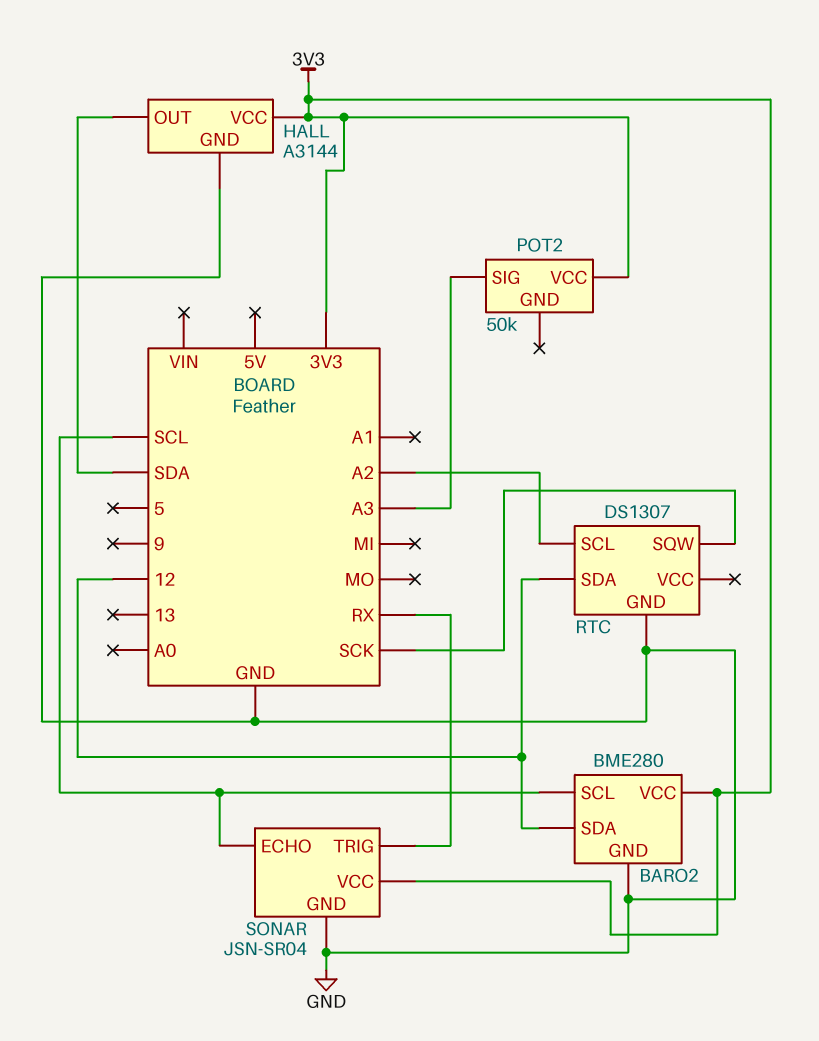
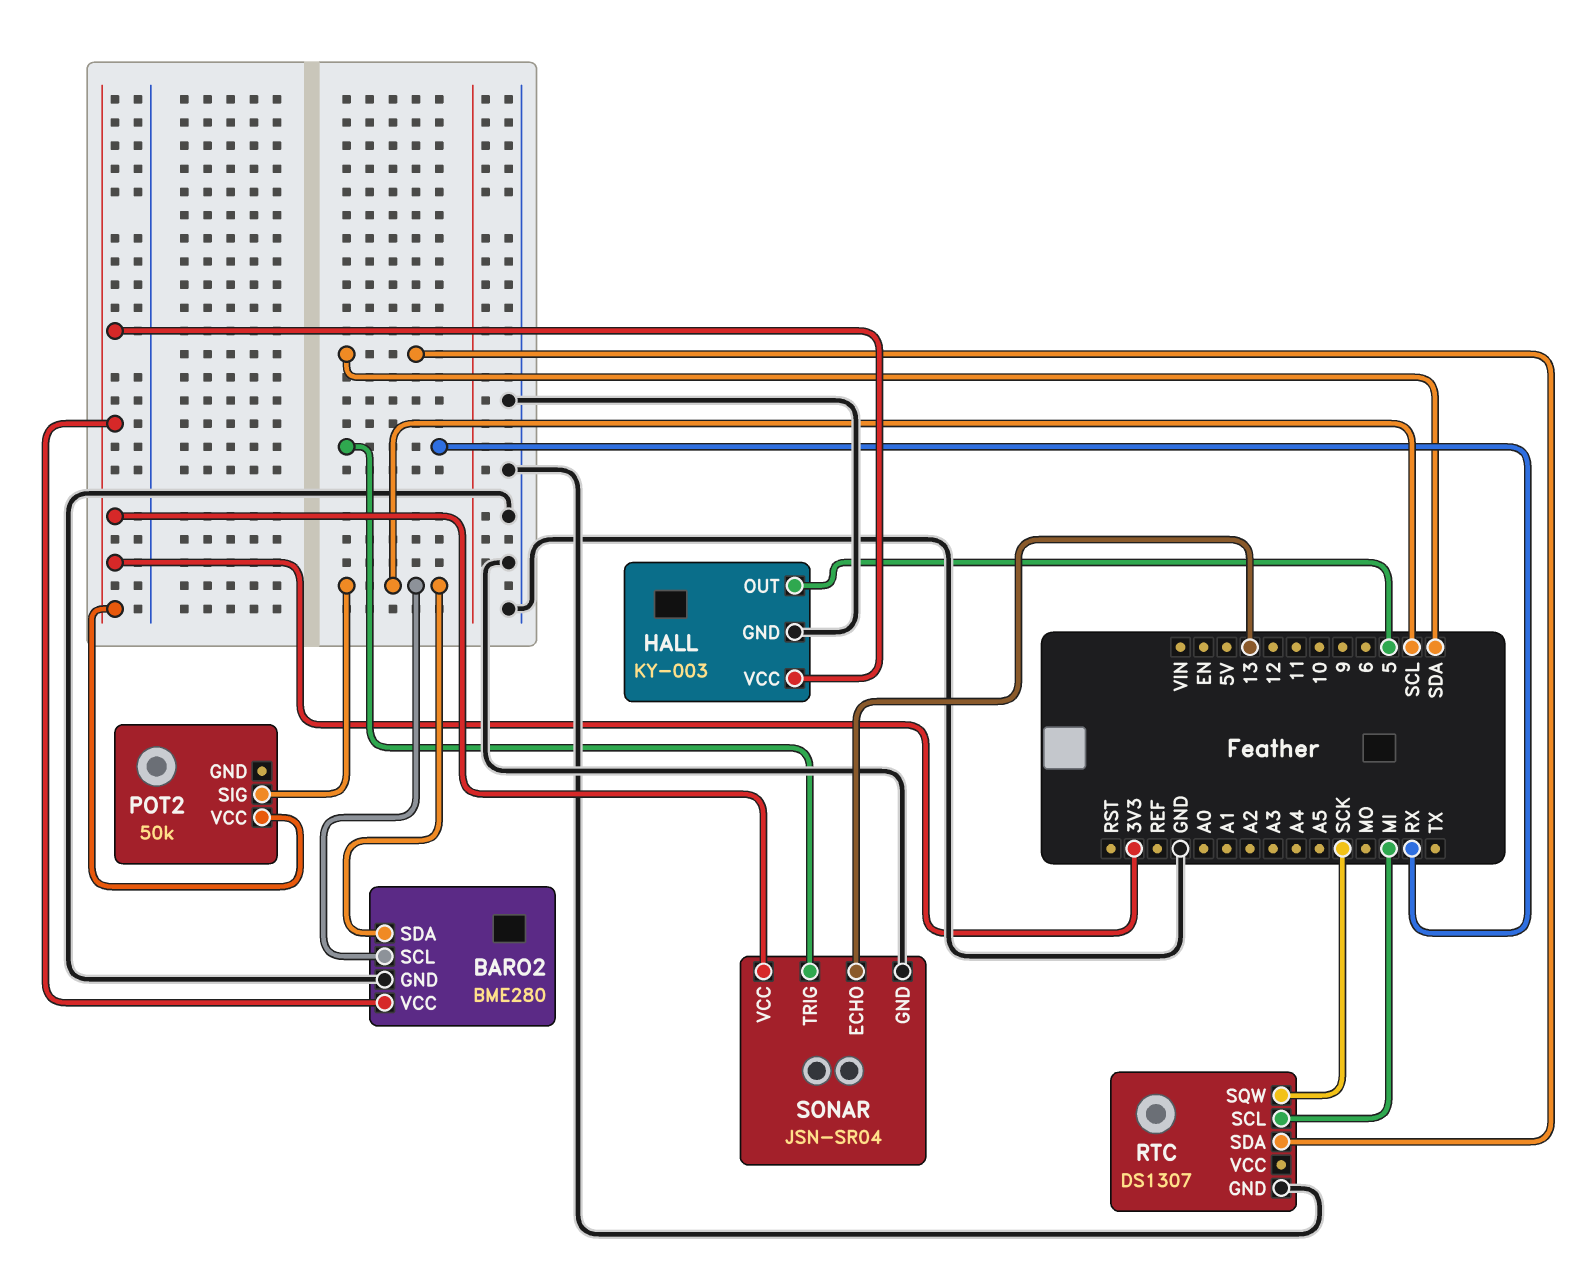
BARO2 pin SDA: 12 -> SCL
HALL: A3144 -> KY-003
HALL pin OUT: SDA -> 5
POT2 pin SIG: A3 -> SCL
RTC pin SCL: A2 -> MI
RTC pin SDA: 12 -> SDA
SONAR pin ECHO: SCL -> 13

